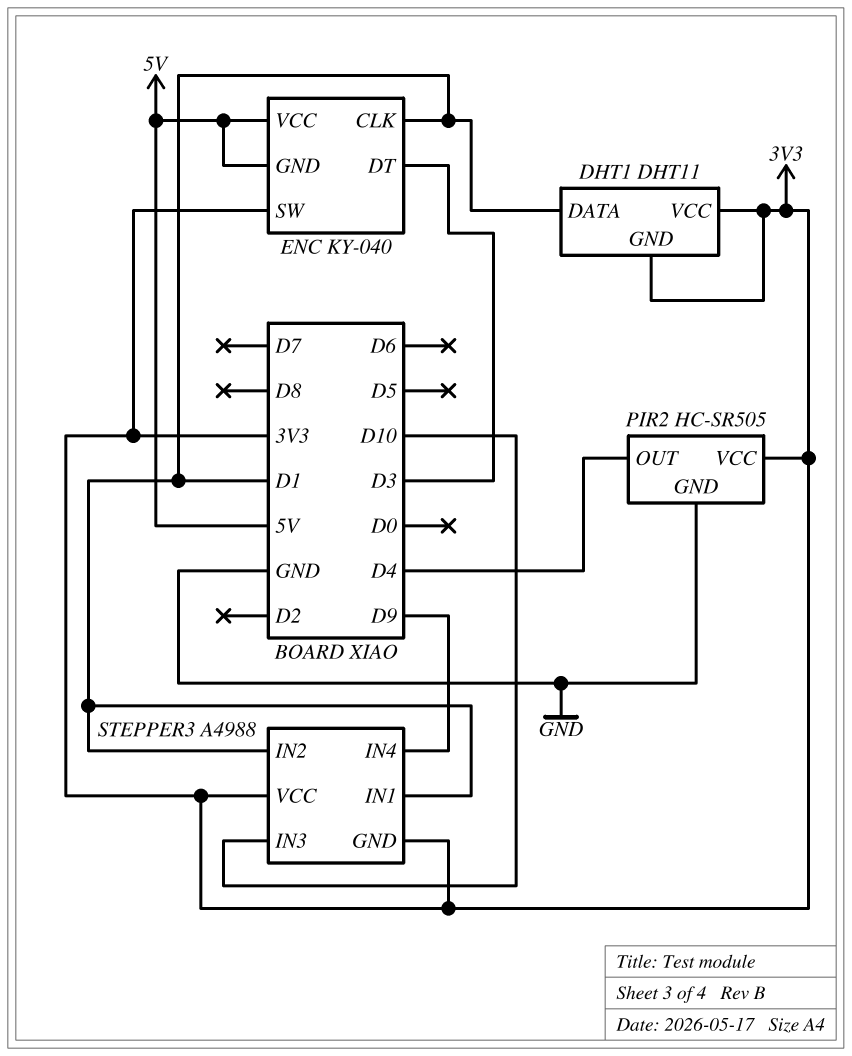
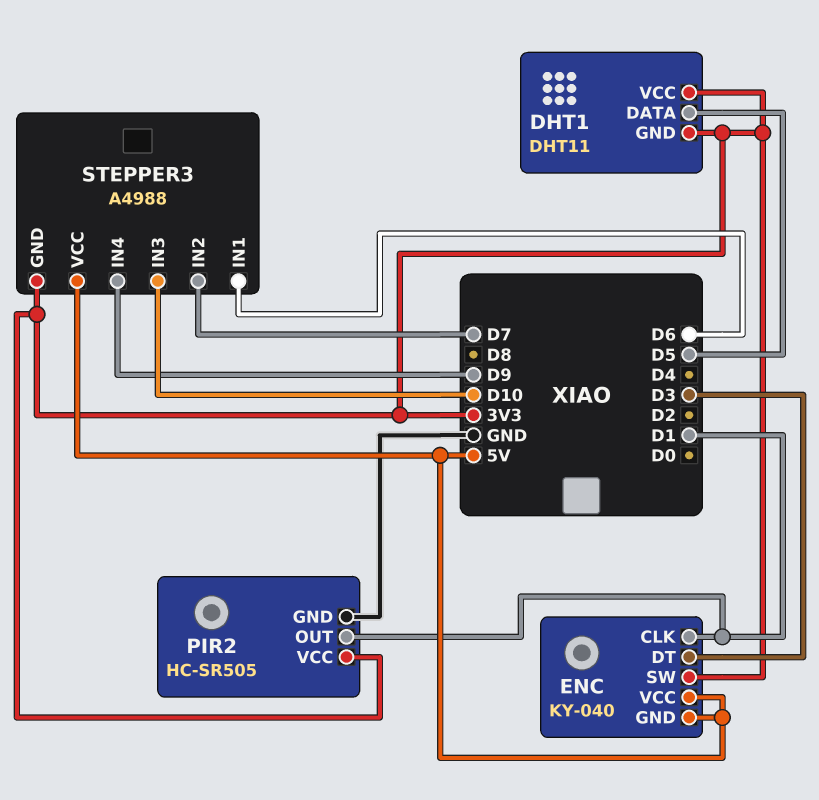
DHT1 pin DATA: D1 -> D5
PIR2 pin OUT: D4 -> D1
STEPPER3 pin IN1: D1 -> D6
STEPPER3 pin IN2: D1 -> D7
STEPPER3 pin VCC: 3V3 -> 5V

